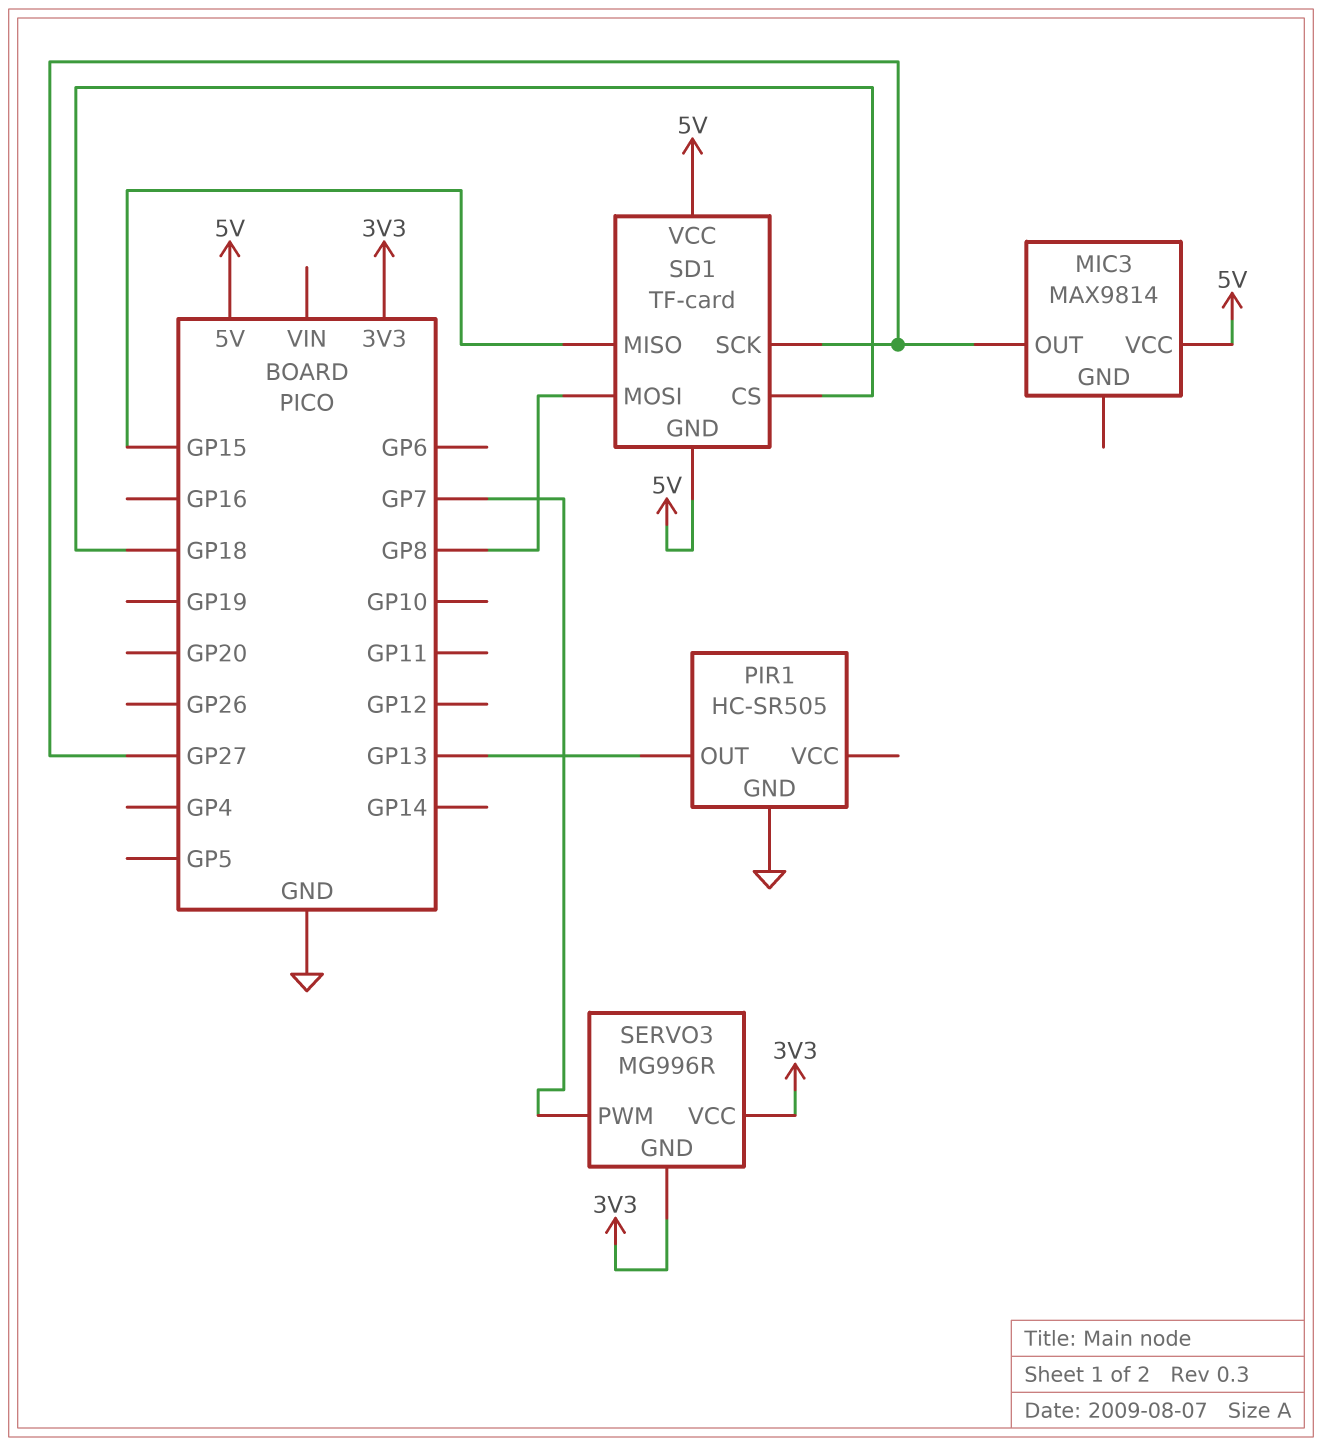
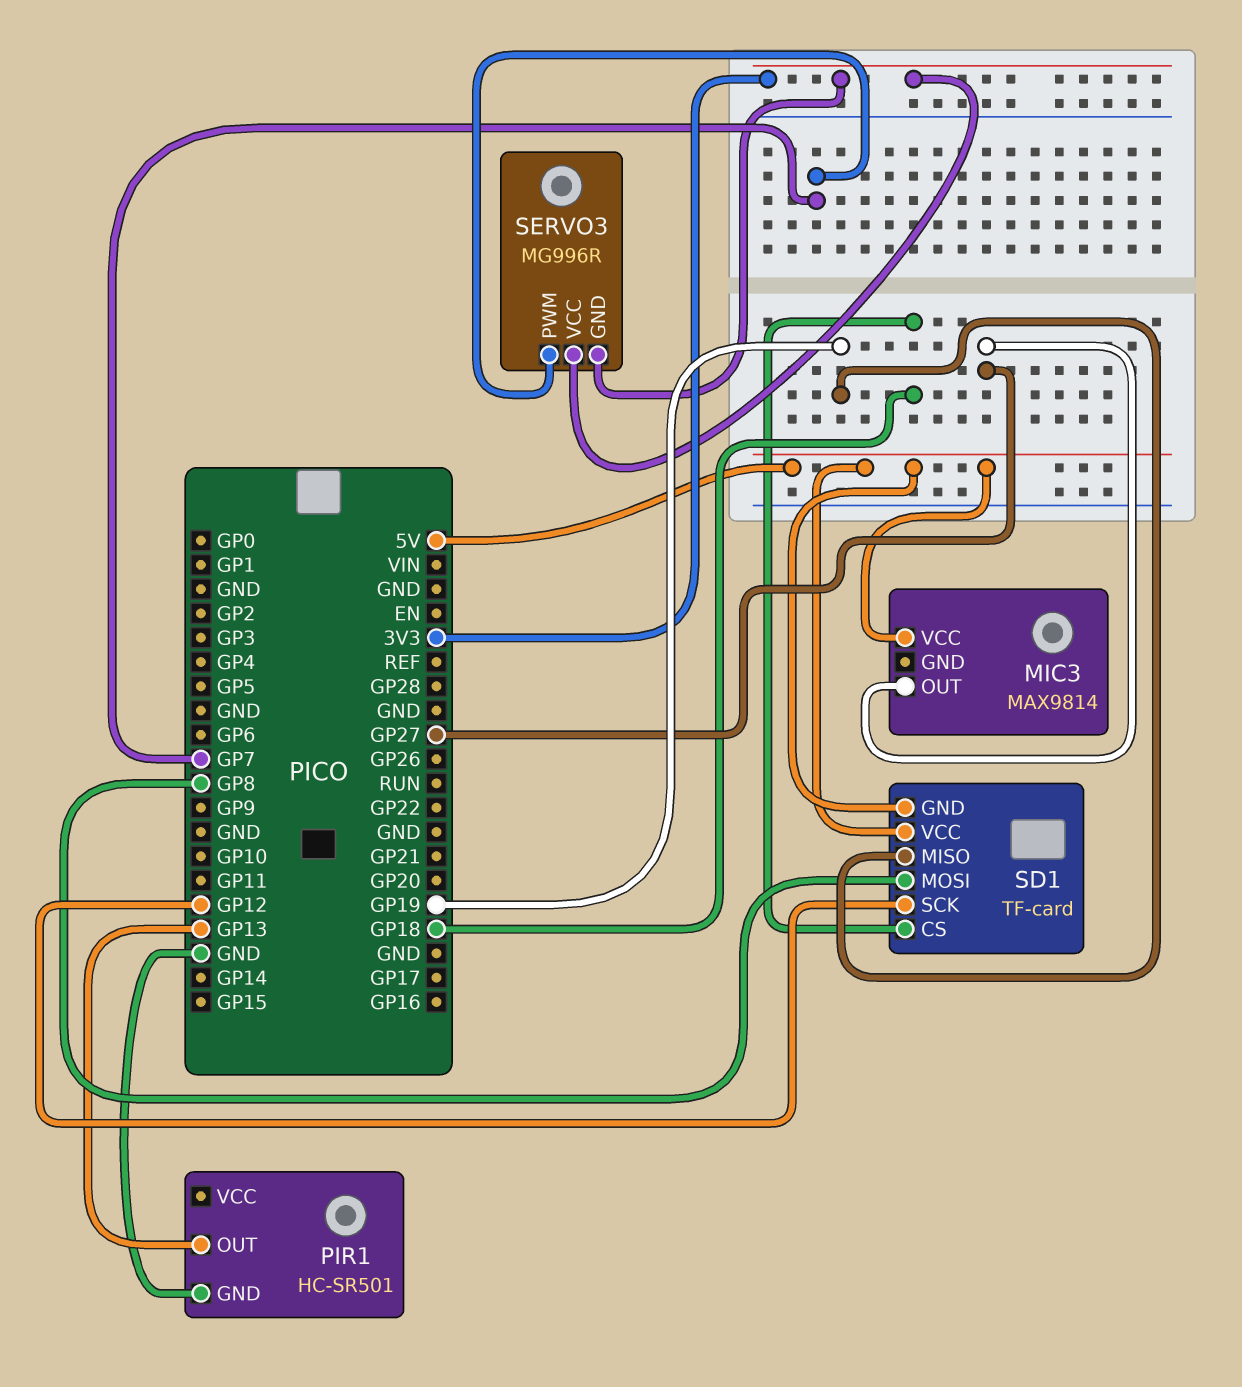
PIR1: HC-SR505 -> HC-SR501
SD1 pin MISO: GP15 -> GP19
SD1 pin SCK: GP27 -> GP12

